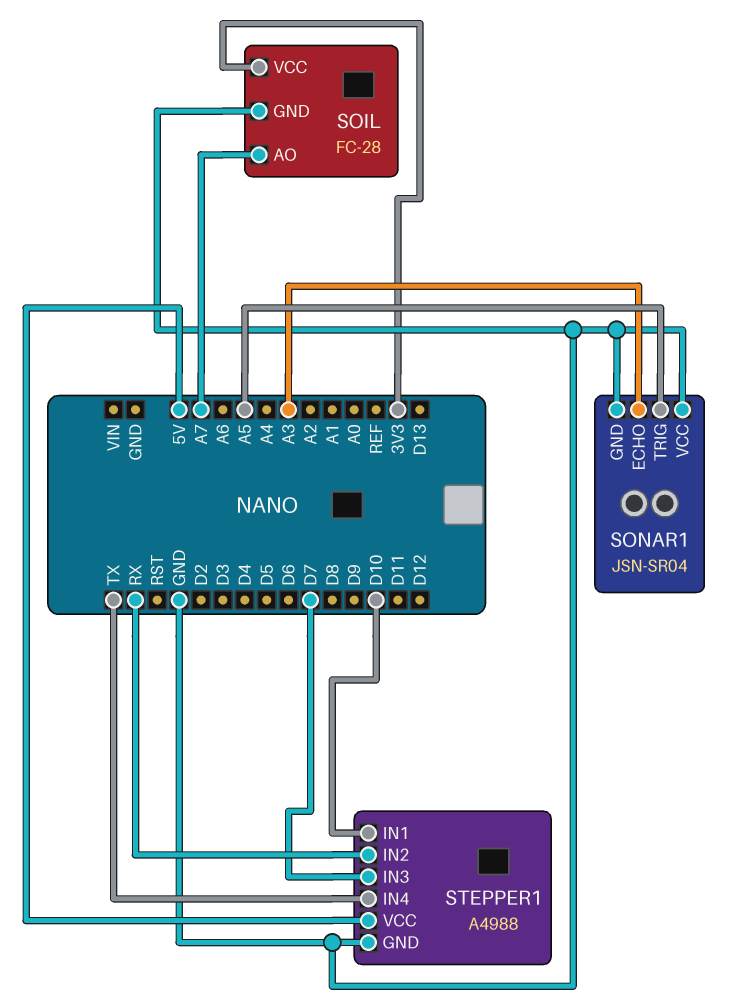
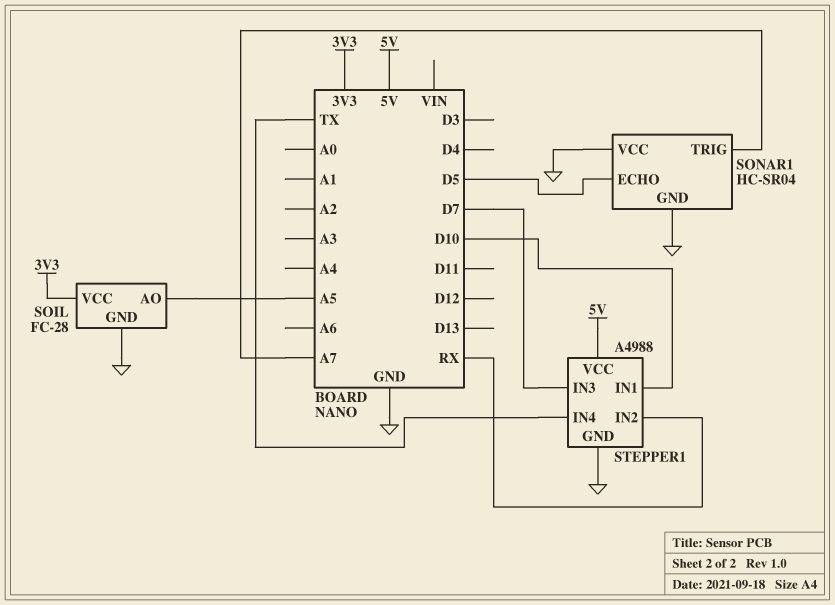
SOIL pin AO: A7 -> A5
SONAR1: JSN-SR04 -> HC-SR04
SONAR1 pin ECHO: A3 -> D5
SONAR1 pin TRIG: A5 -> A7

